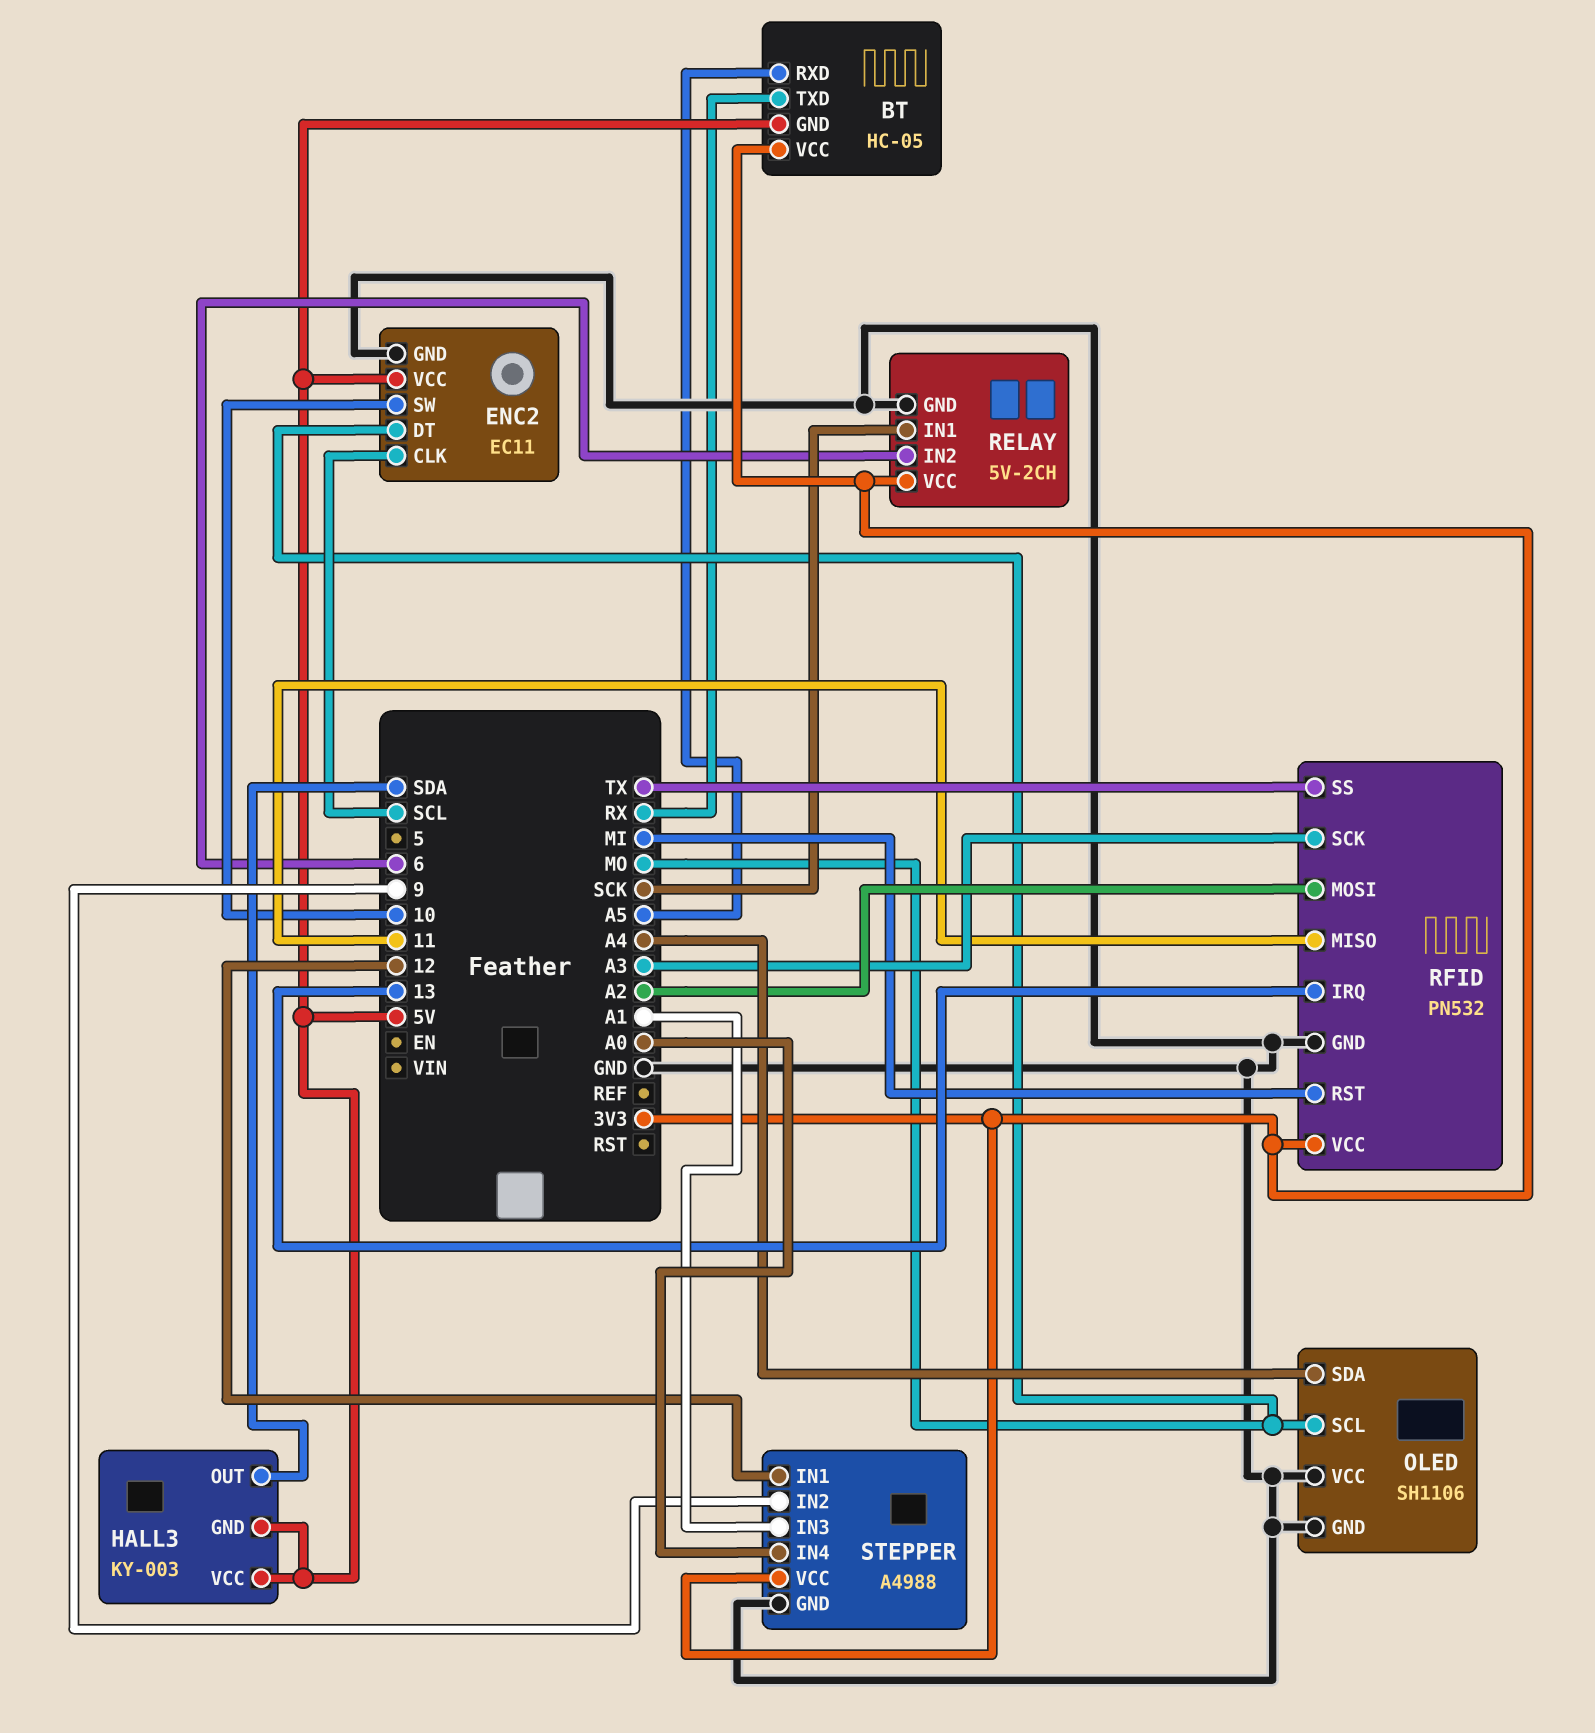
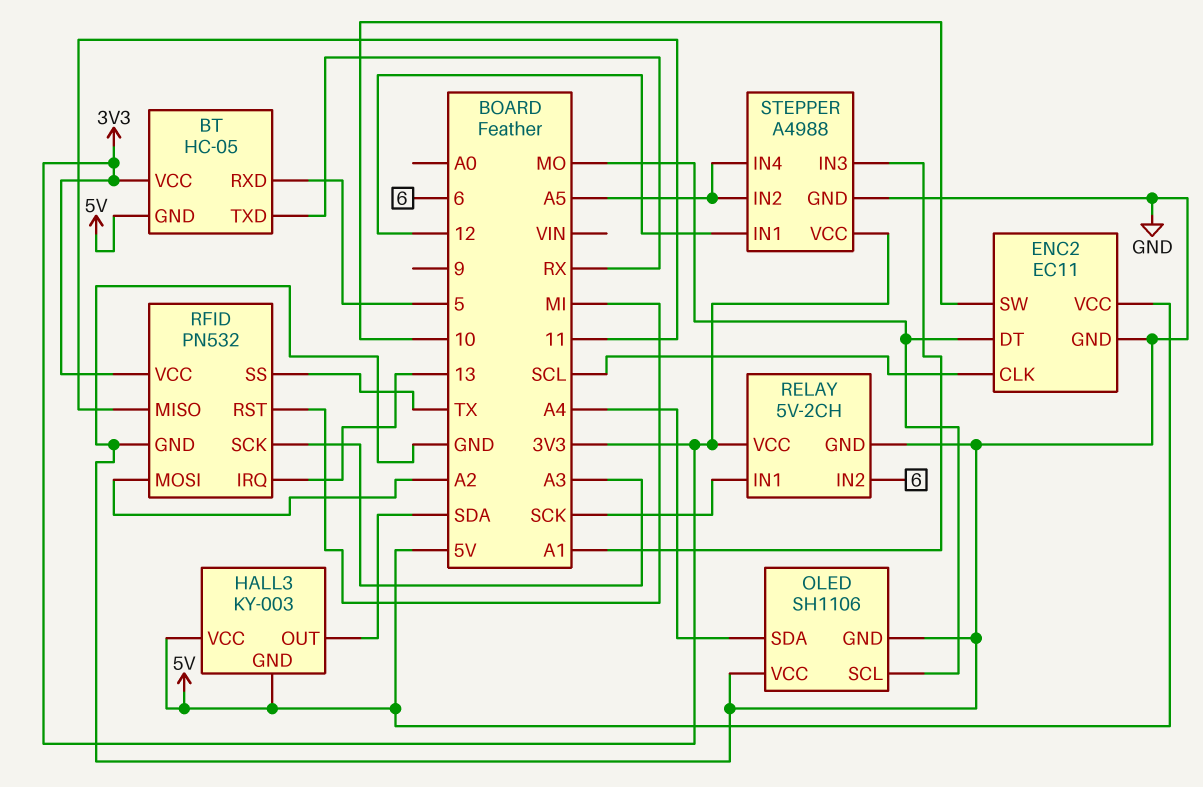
BT pin RXD: A5 -> 5
STEPPER pin IN2: 9 -> A5
STEPPER pin IN4: A0 -> A5

